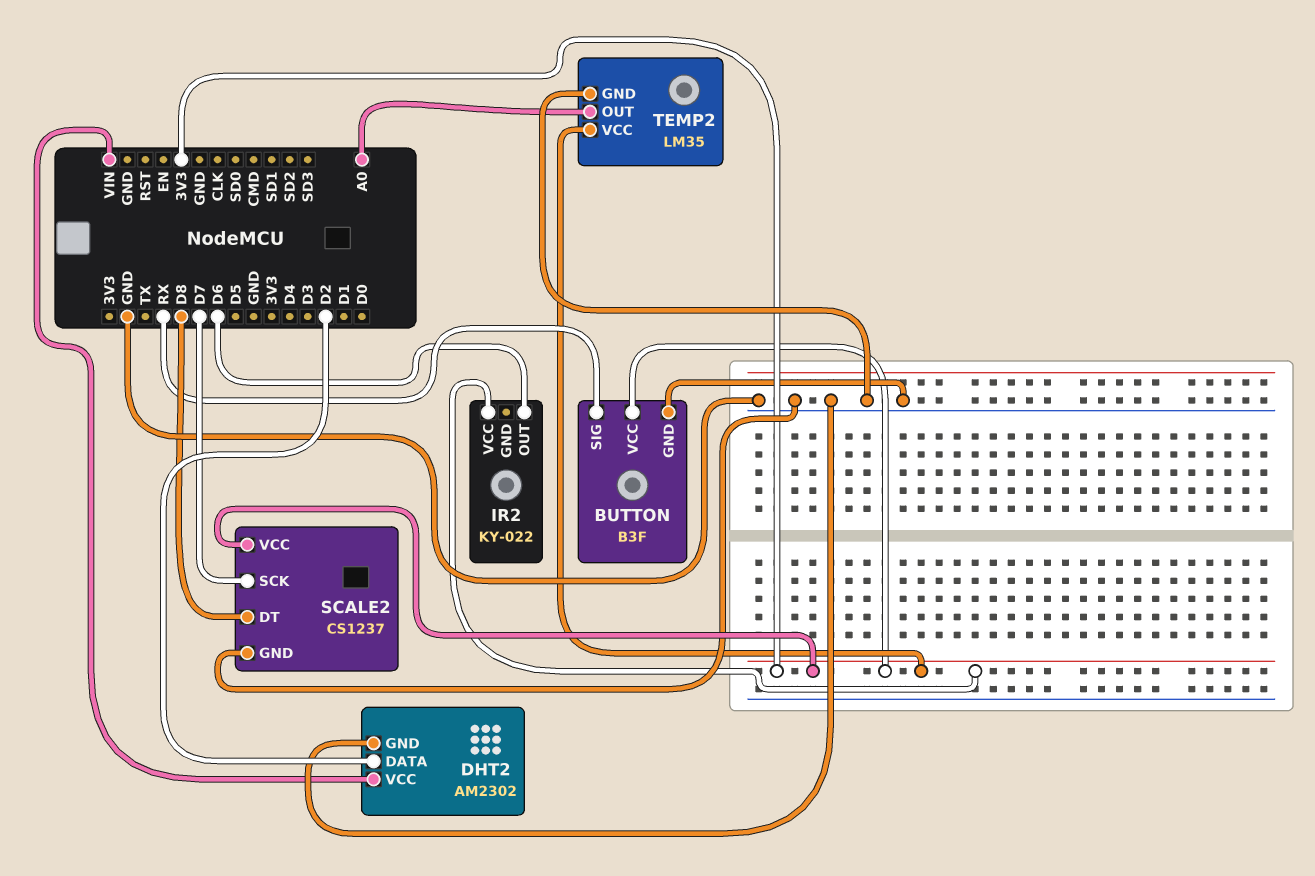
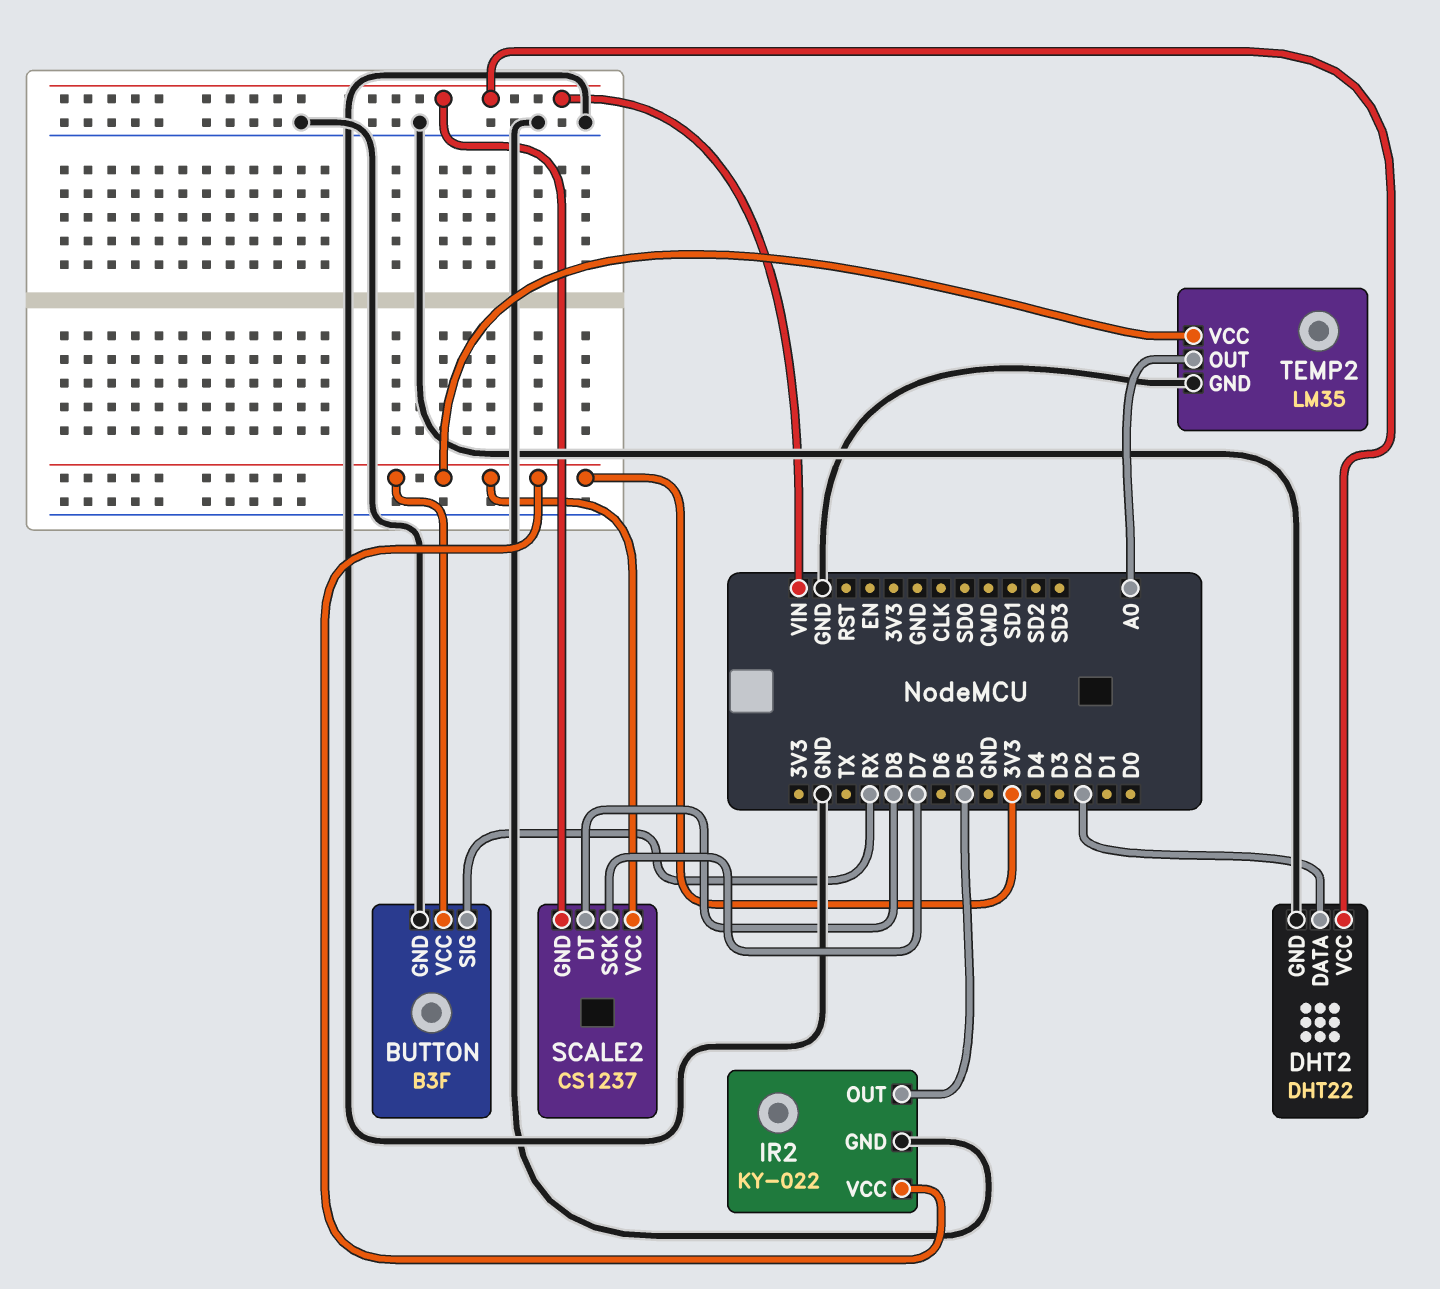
DHT2: AM2302 -> DHT22
IR2 pin GND: none -> GND
IR2 pin OUT: D6 -> D5
SCALE2 pin GND: GND -> VIN

